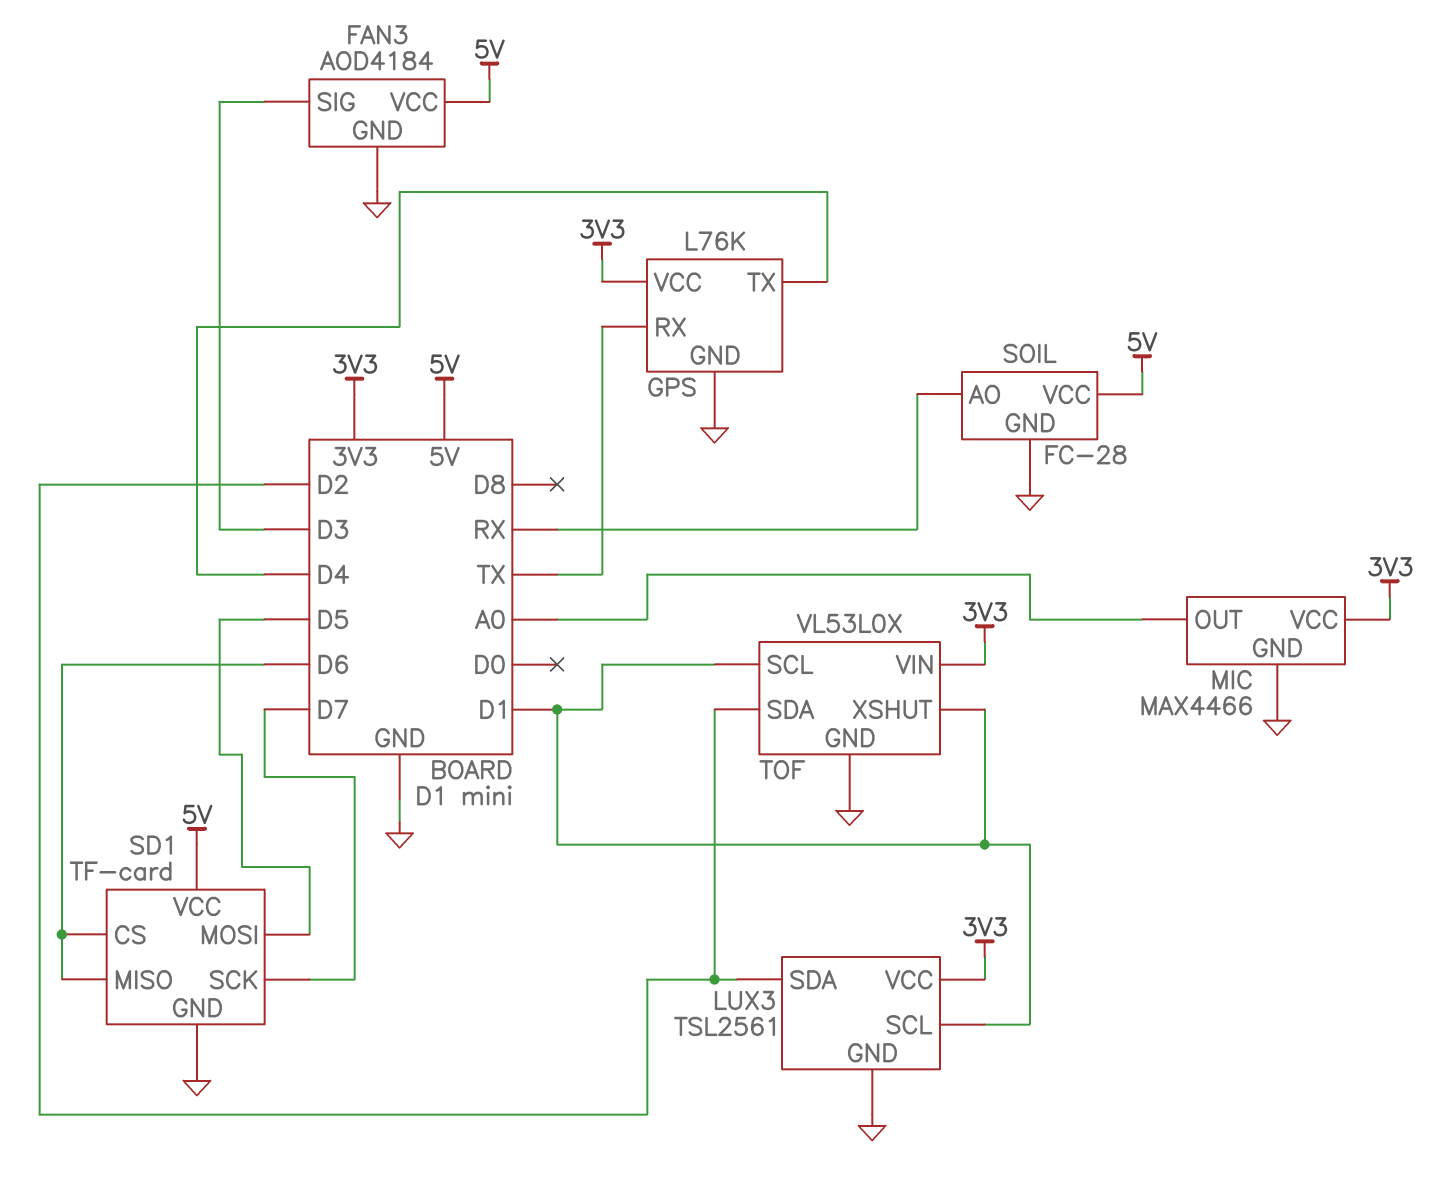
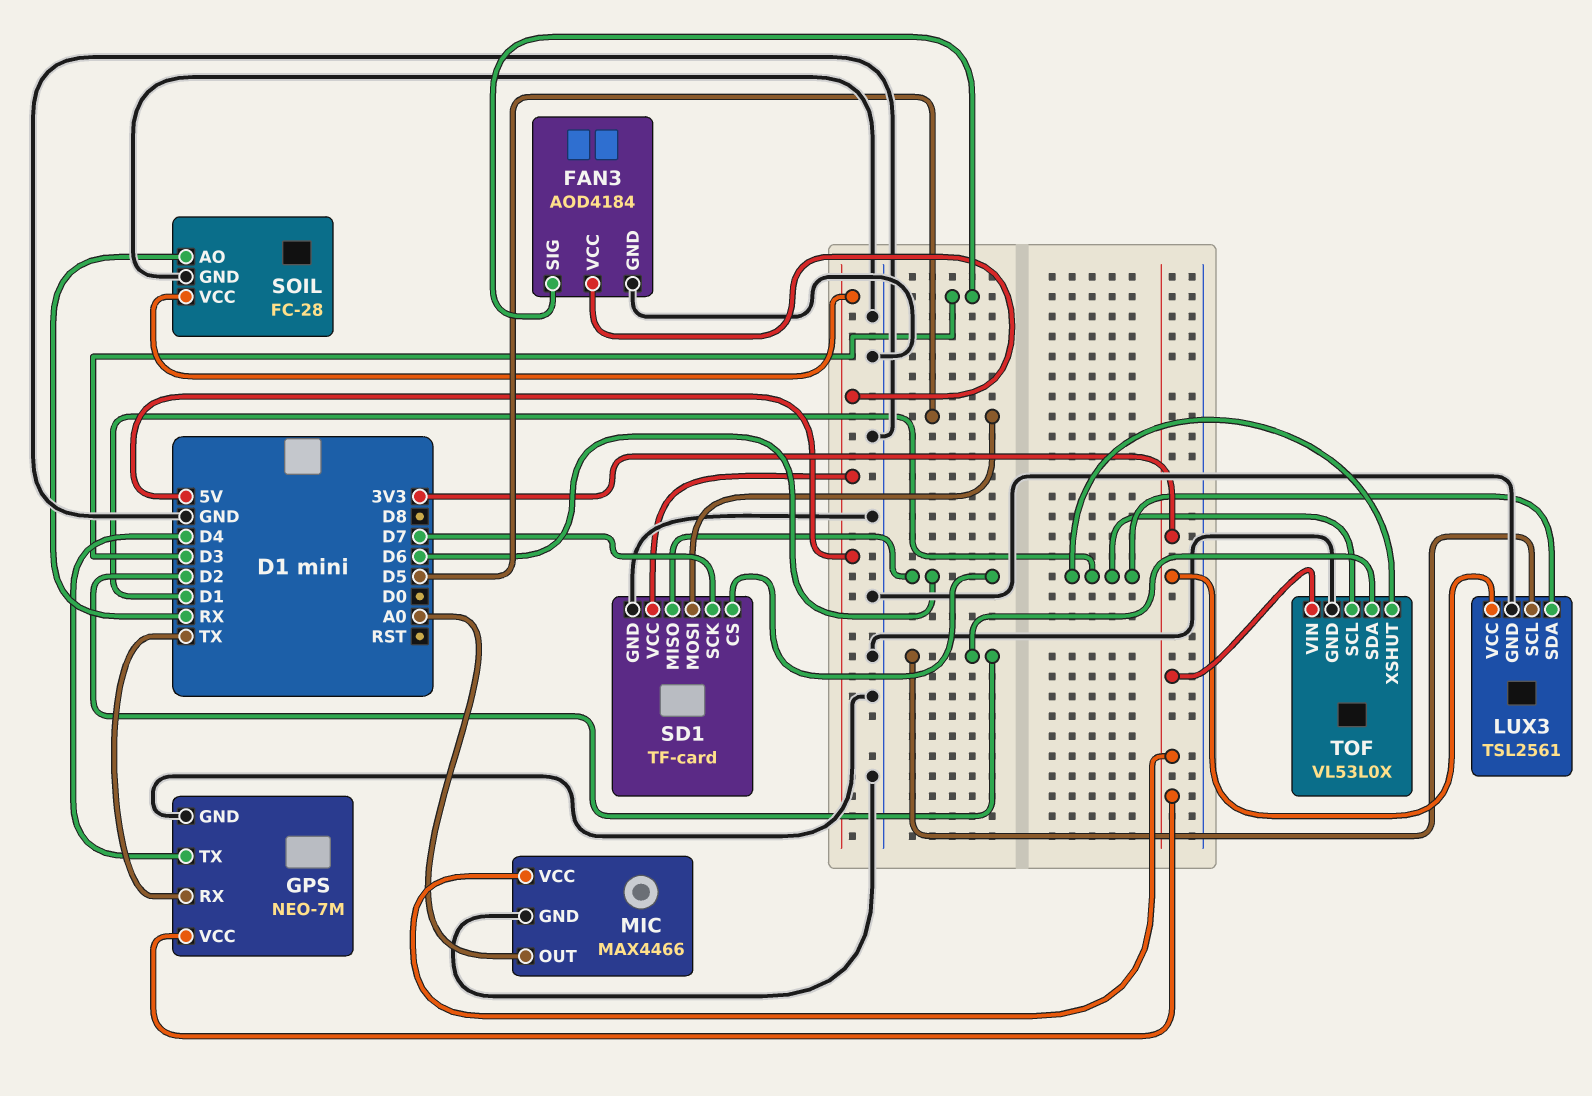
GPS: L76K -> NEO-7M
LUX3 pin SCL: D1 -> D2
LUX3 pin SDA: D2 -> D1

